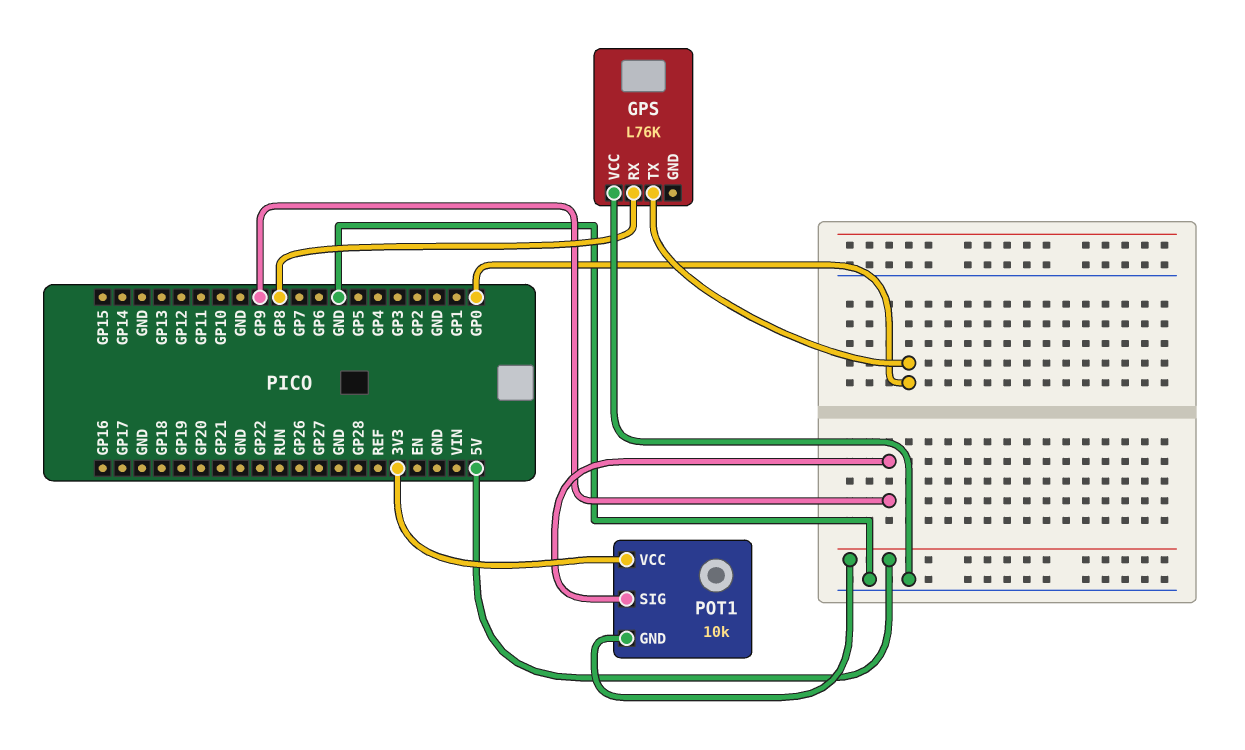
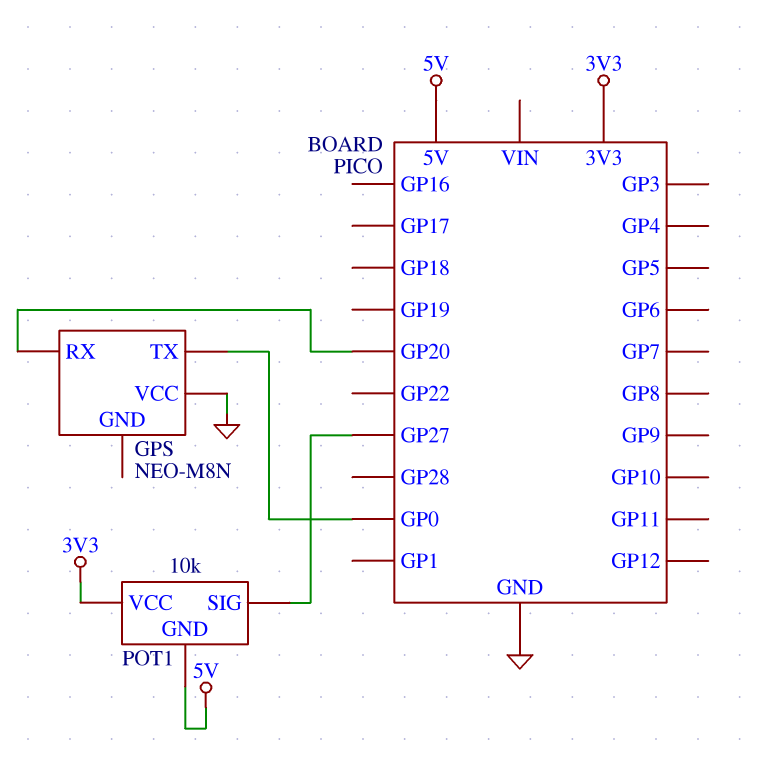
GPS: L76K -> NEO-M8N
GPS pin RX: GP8 -> GP20
POT1 pin SIG: GP9 -> GP27

